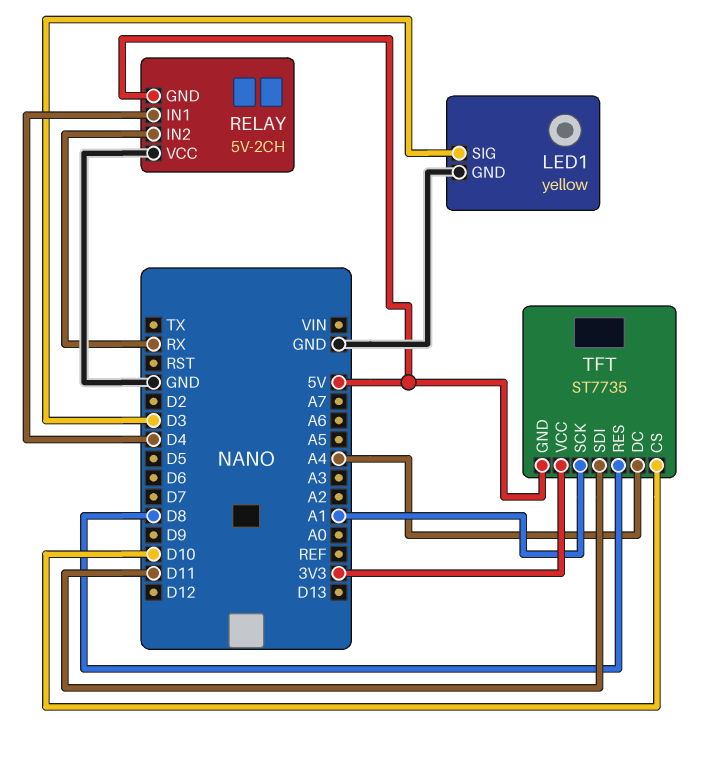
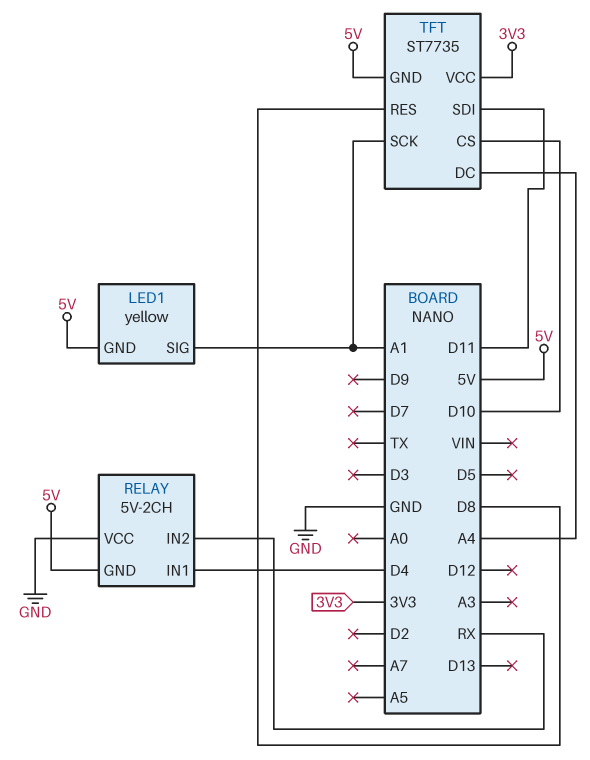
LED1 pin GND: GND -> 5V
LED1 pin SIG: D3 -> A1

